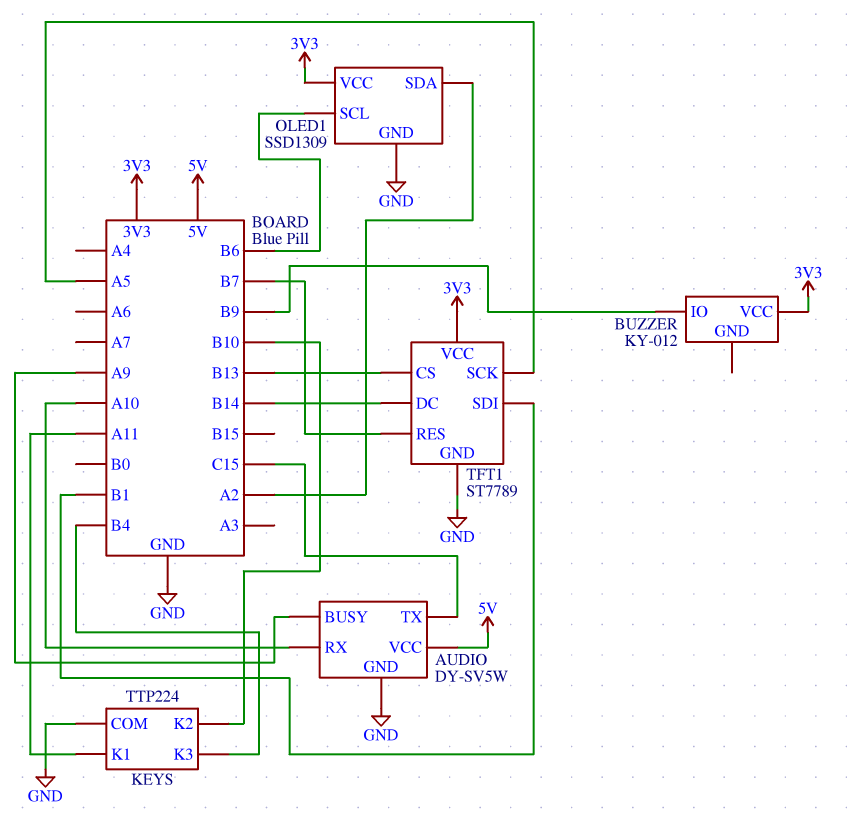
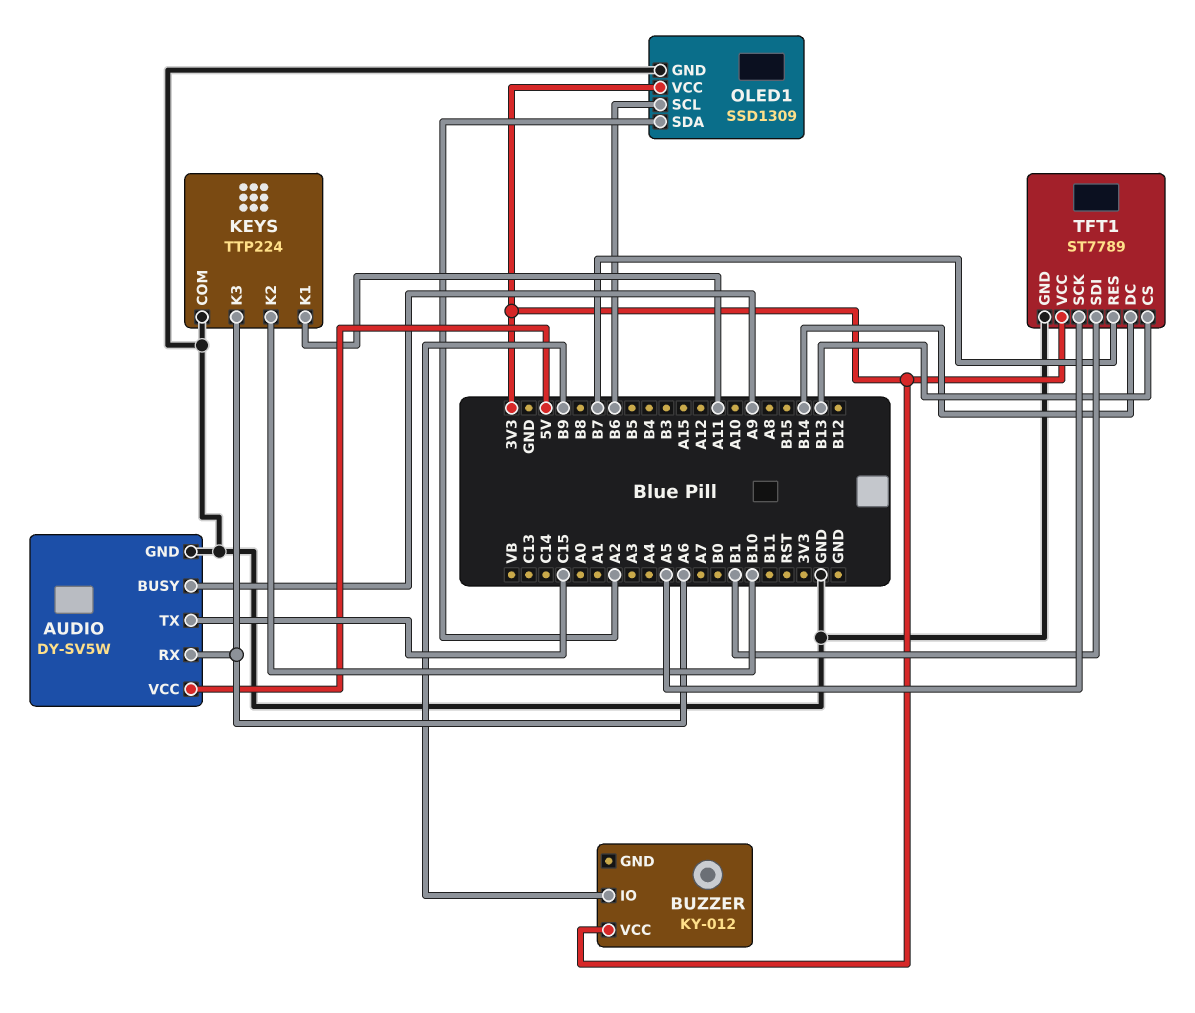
AUDIO pin RX: A10 -> A6
KEYS pin K3: B4 -> A6

